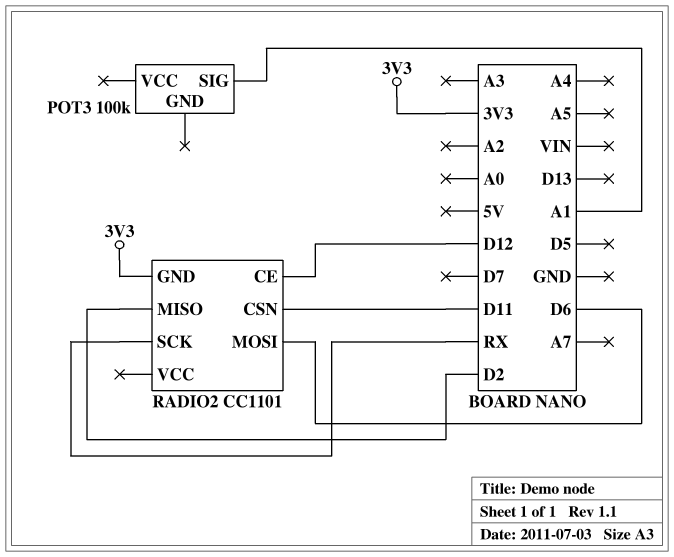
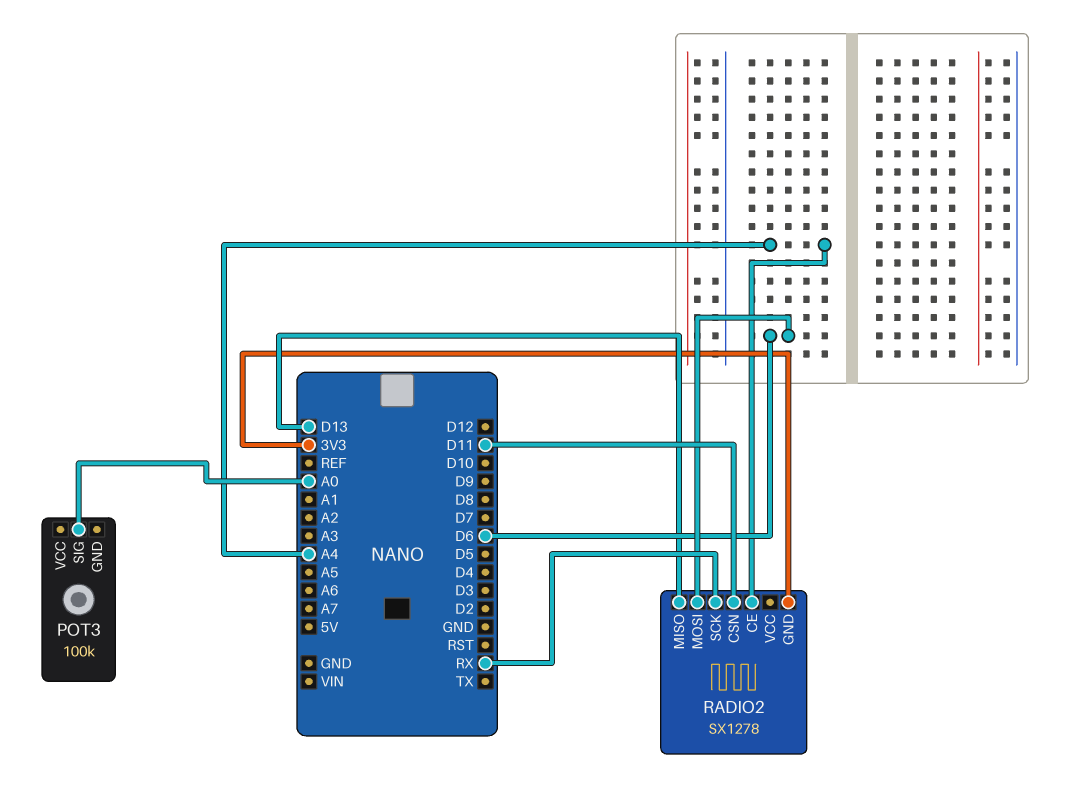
POT3 pin SIG: A1 -> A0
RADIO2: CC1101 -> SX1278
RADIO2 pin CE: D12 -> A4
RADIO2 pin MISO: D2 -> D13

